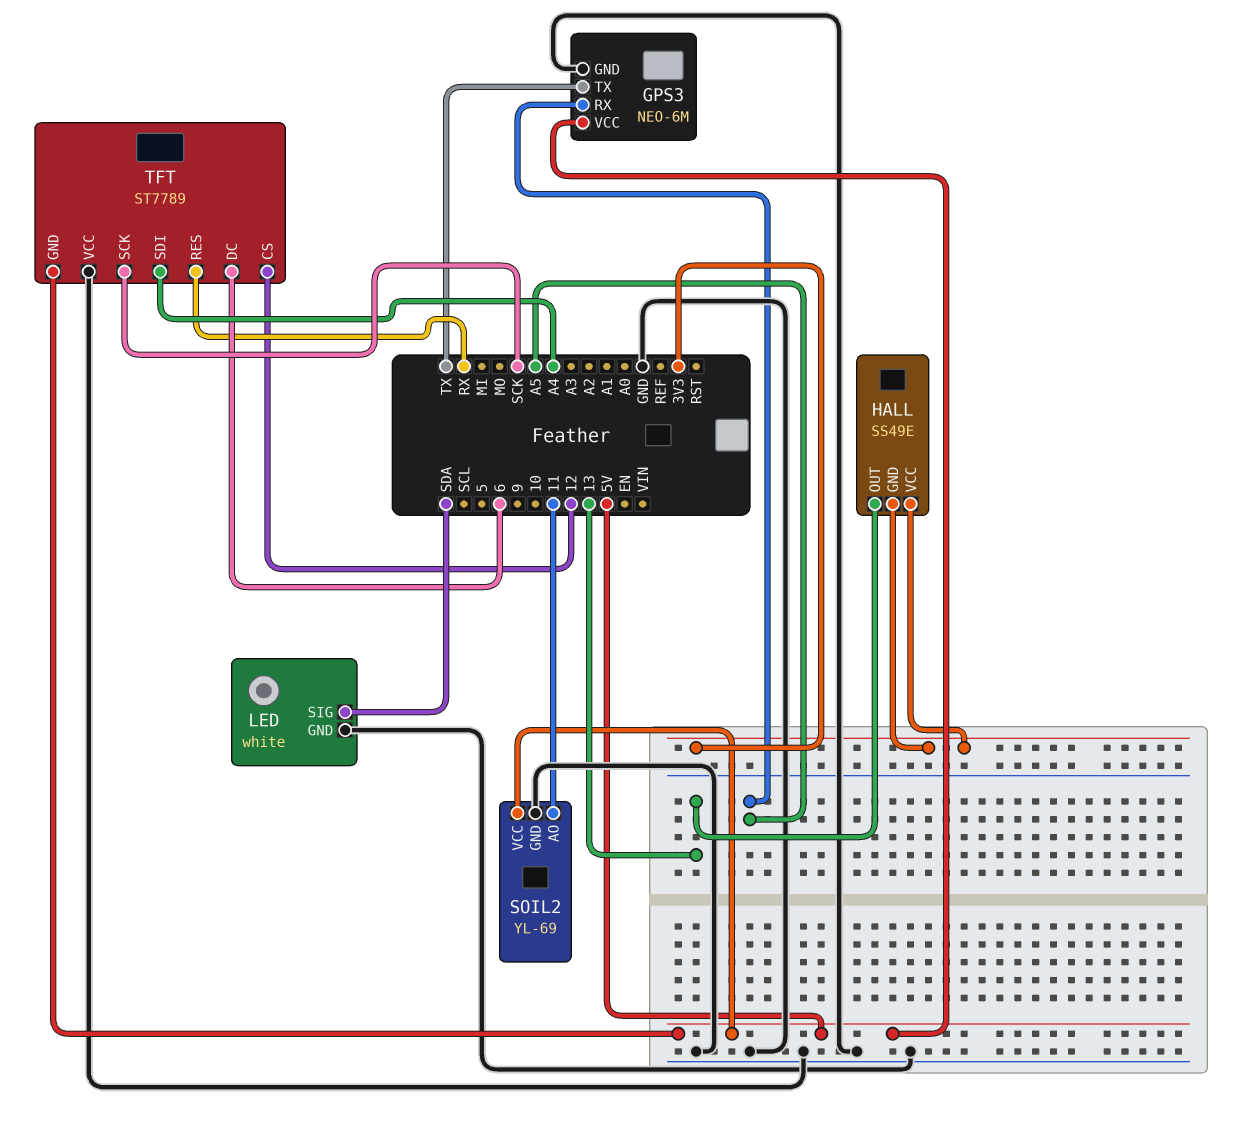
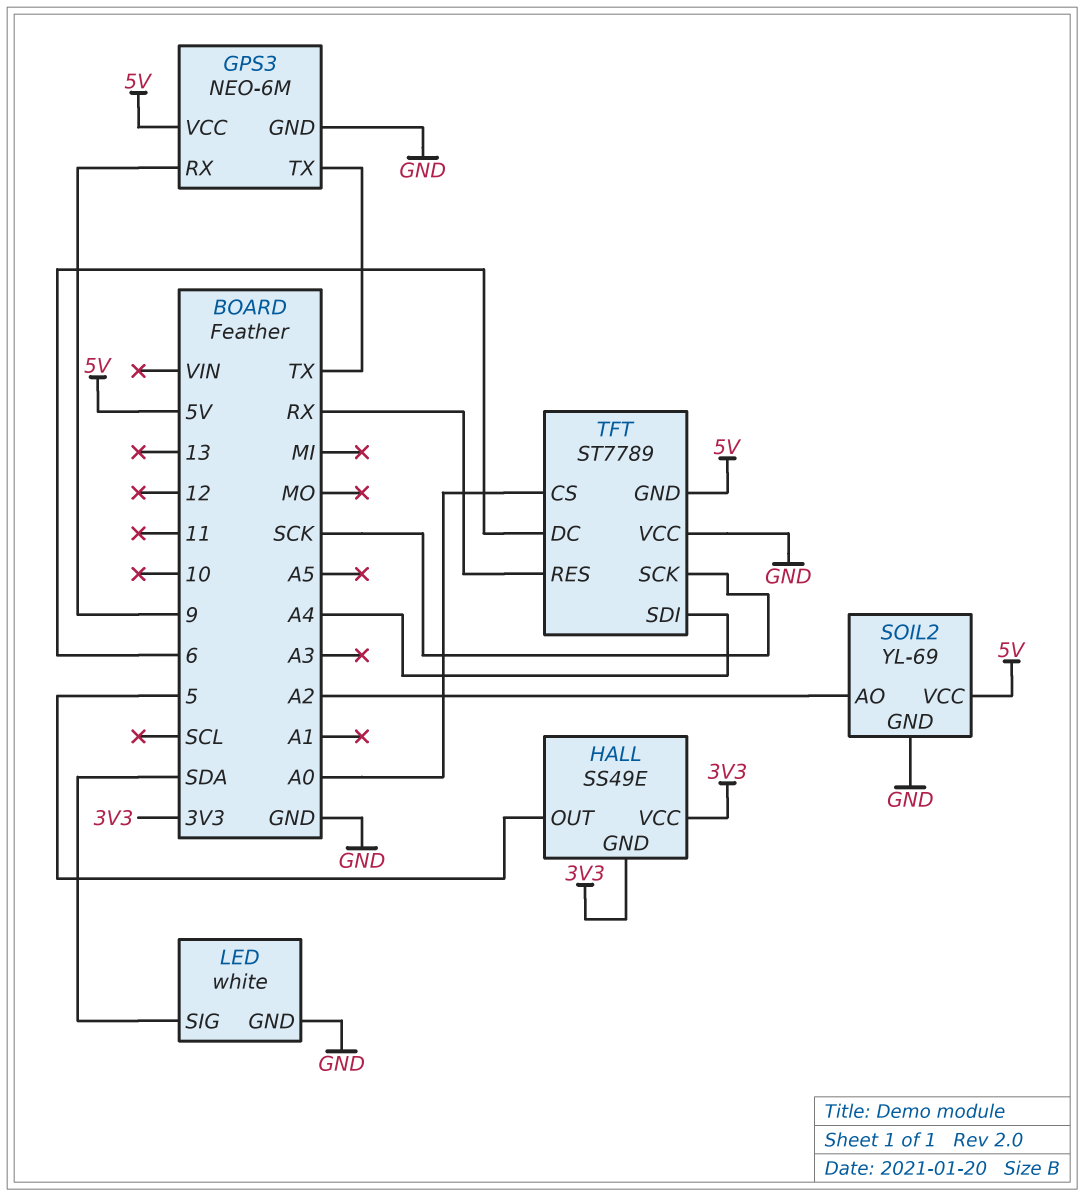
GPS3 pin RX: A5 -> 9
HALL pin OUT: 13 -> 5
SOIL2 pin AO: 11 -> A2
TFT pin CS: 12 -> A0

